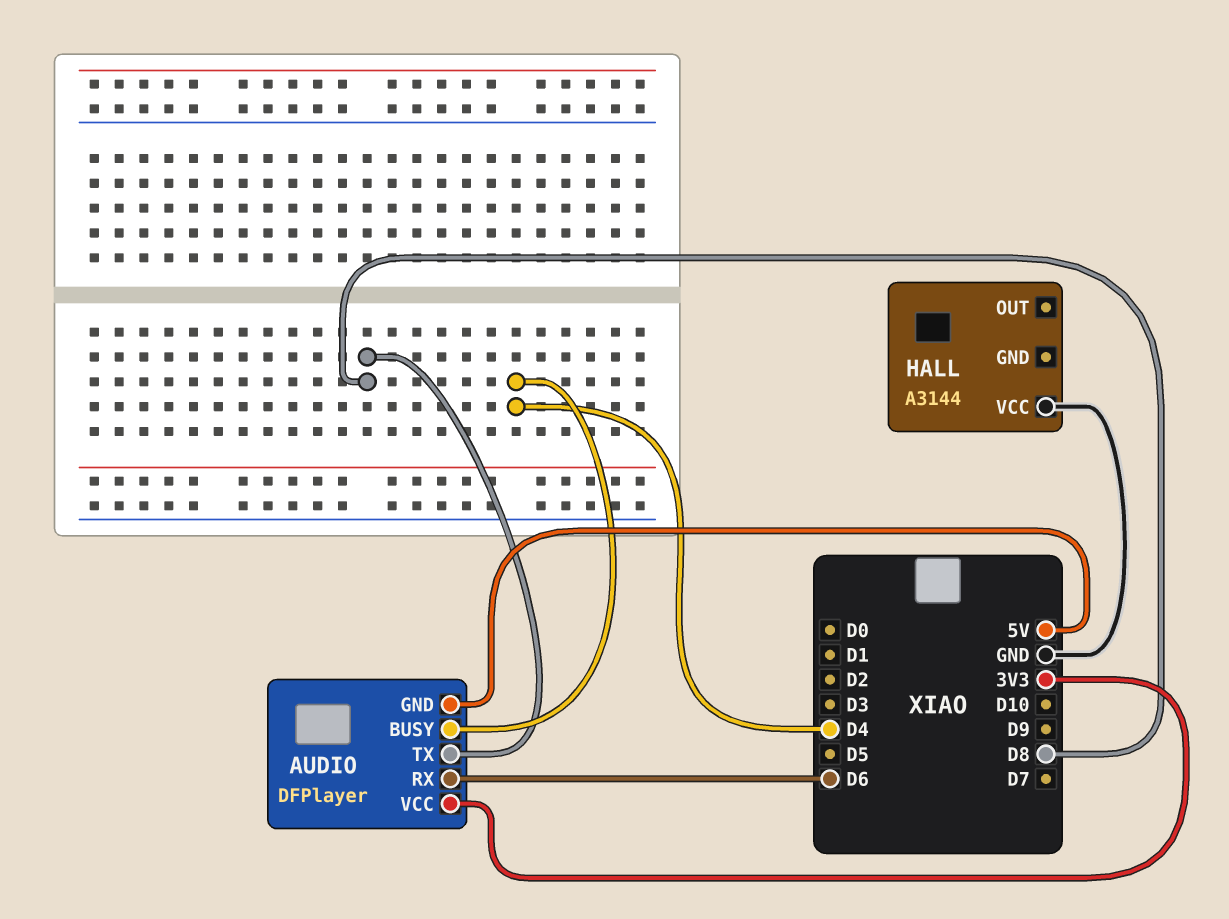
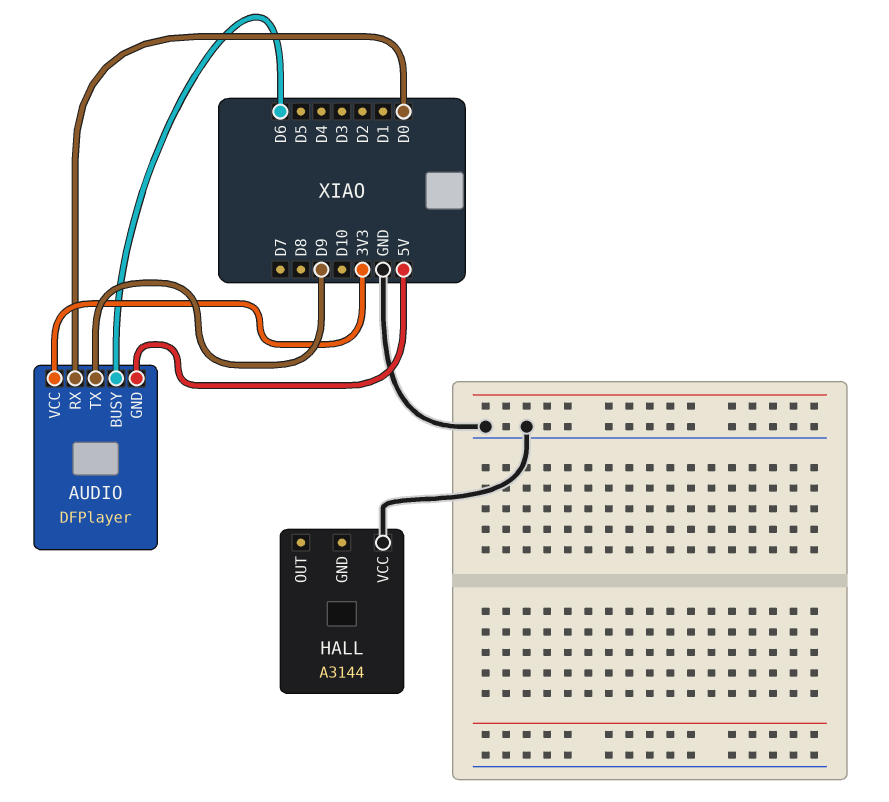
AUDIO pin BUSY: D4 -> D6
AUDIO pin RX: D6 -> D0
AUDIO pin TX: D8 -> D9

